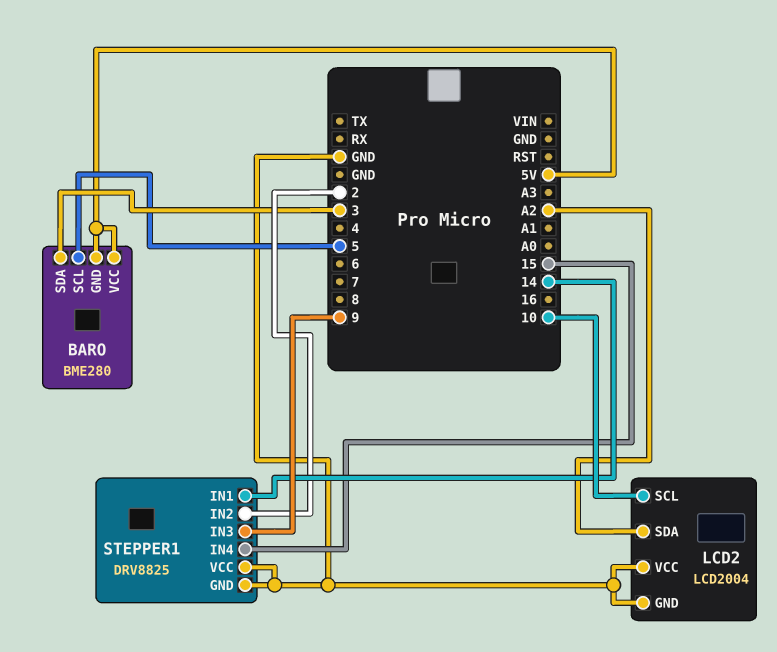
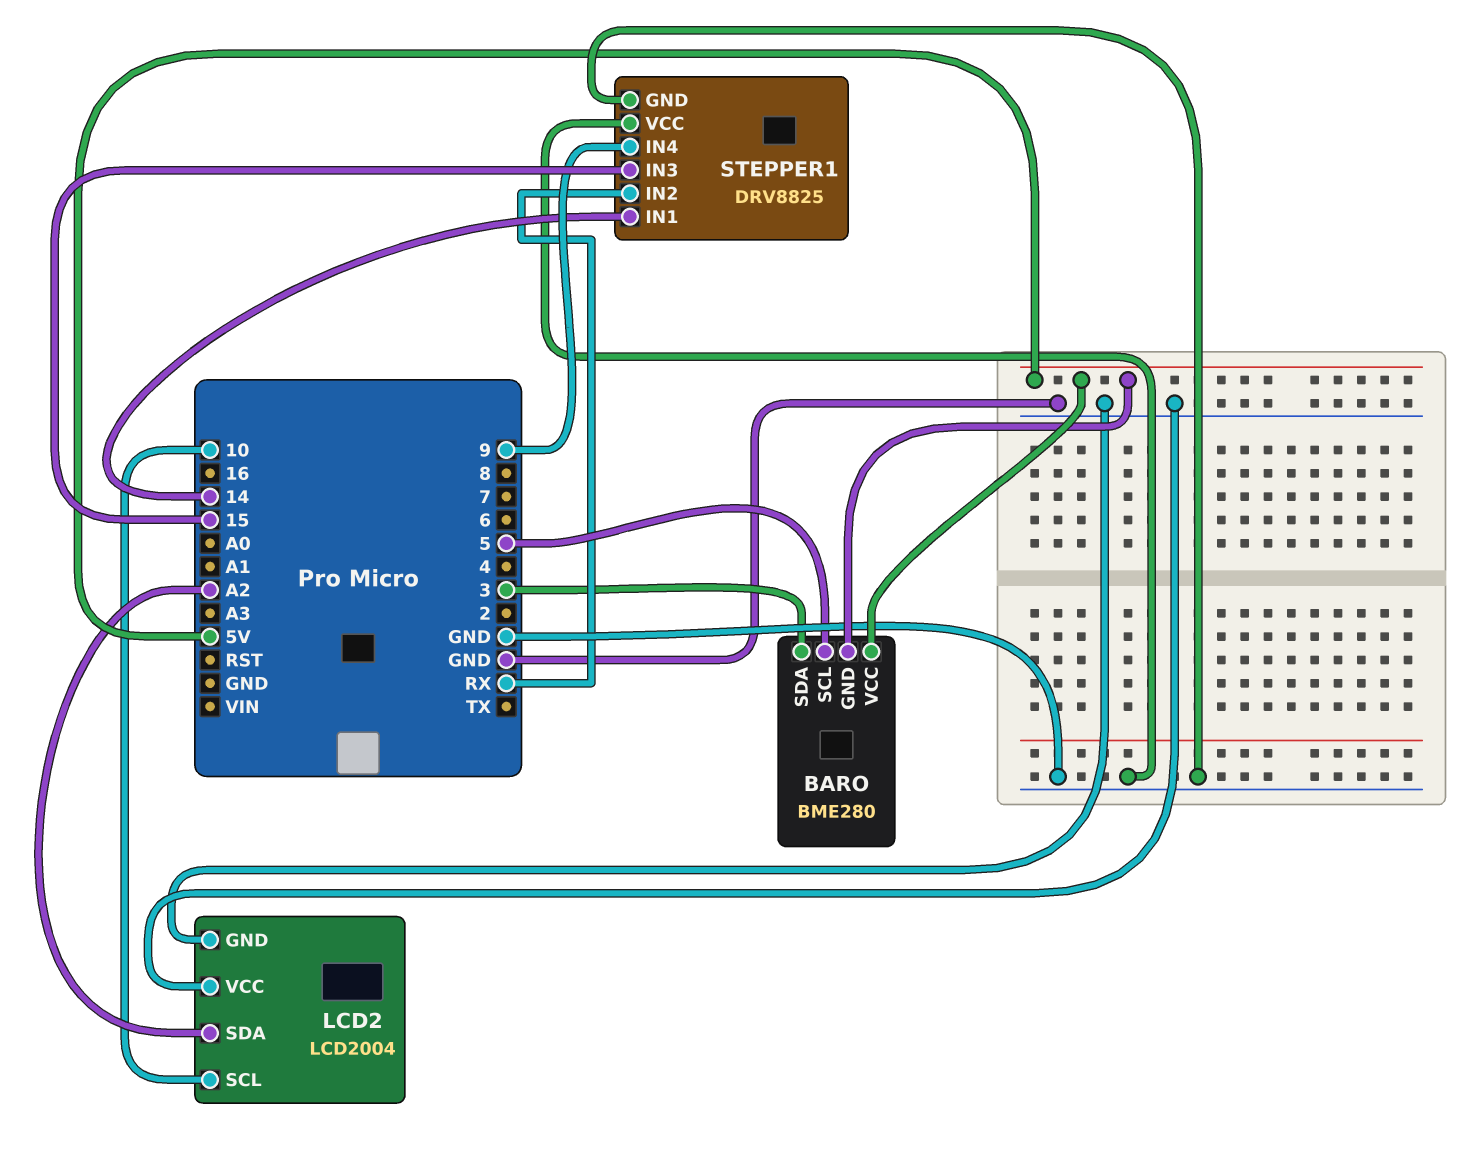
STEPPER1 pin IN2: 2 -> RX
STEPPER1 pin IN3: 9 -> 15
STEPPER1 pin IN4: 15 -> 9

